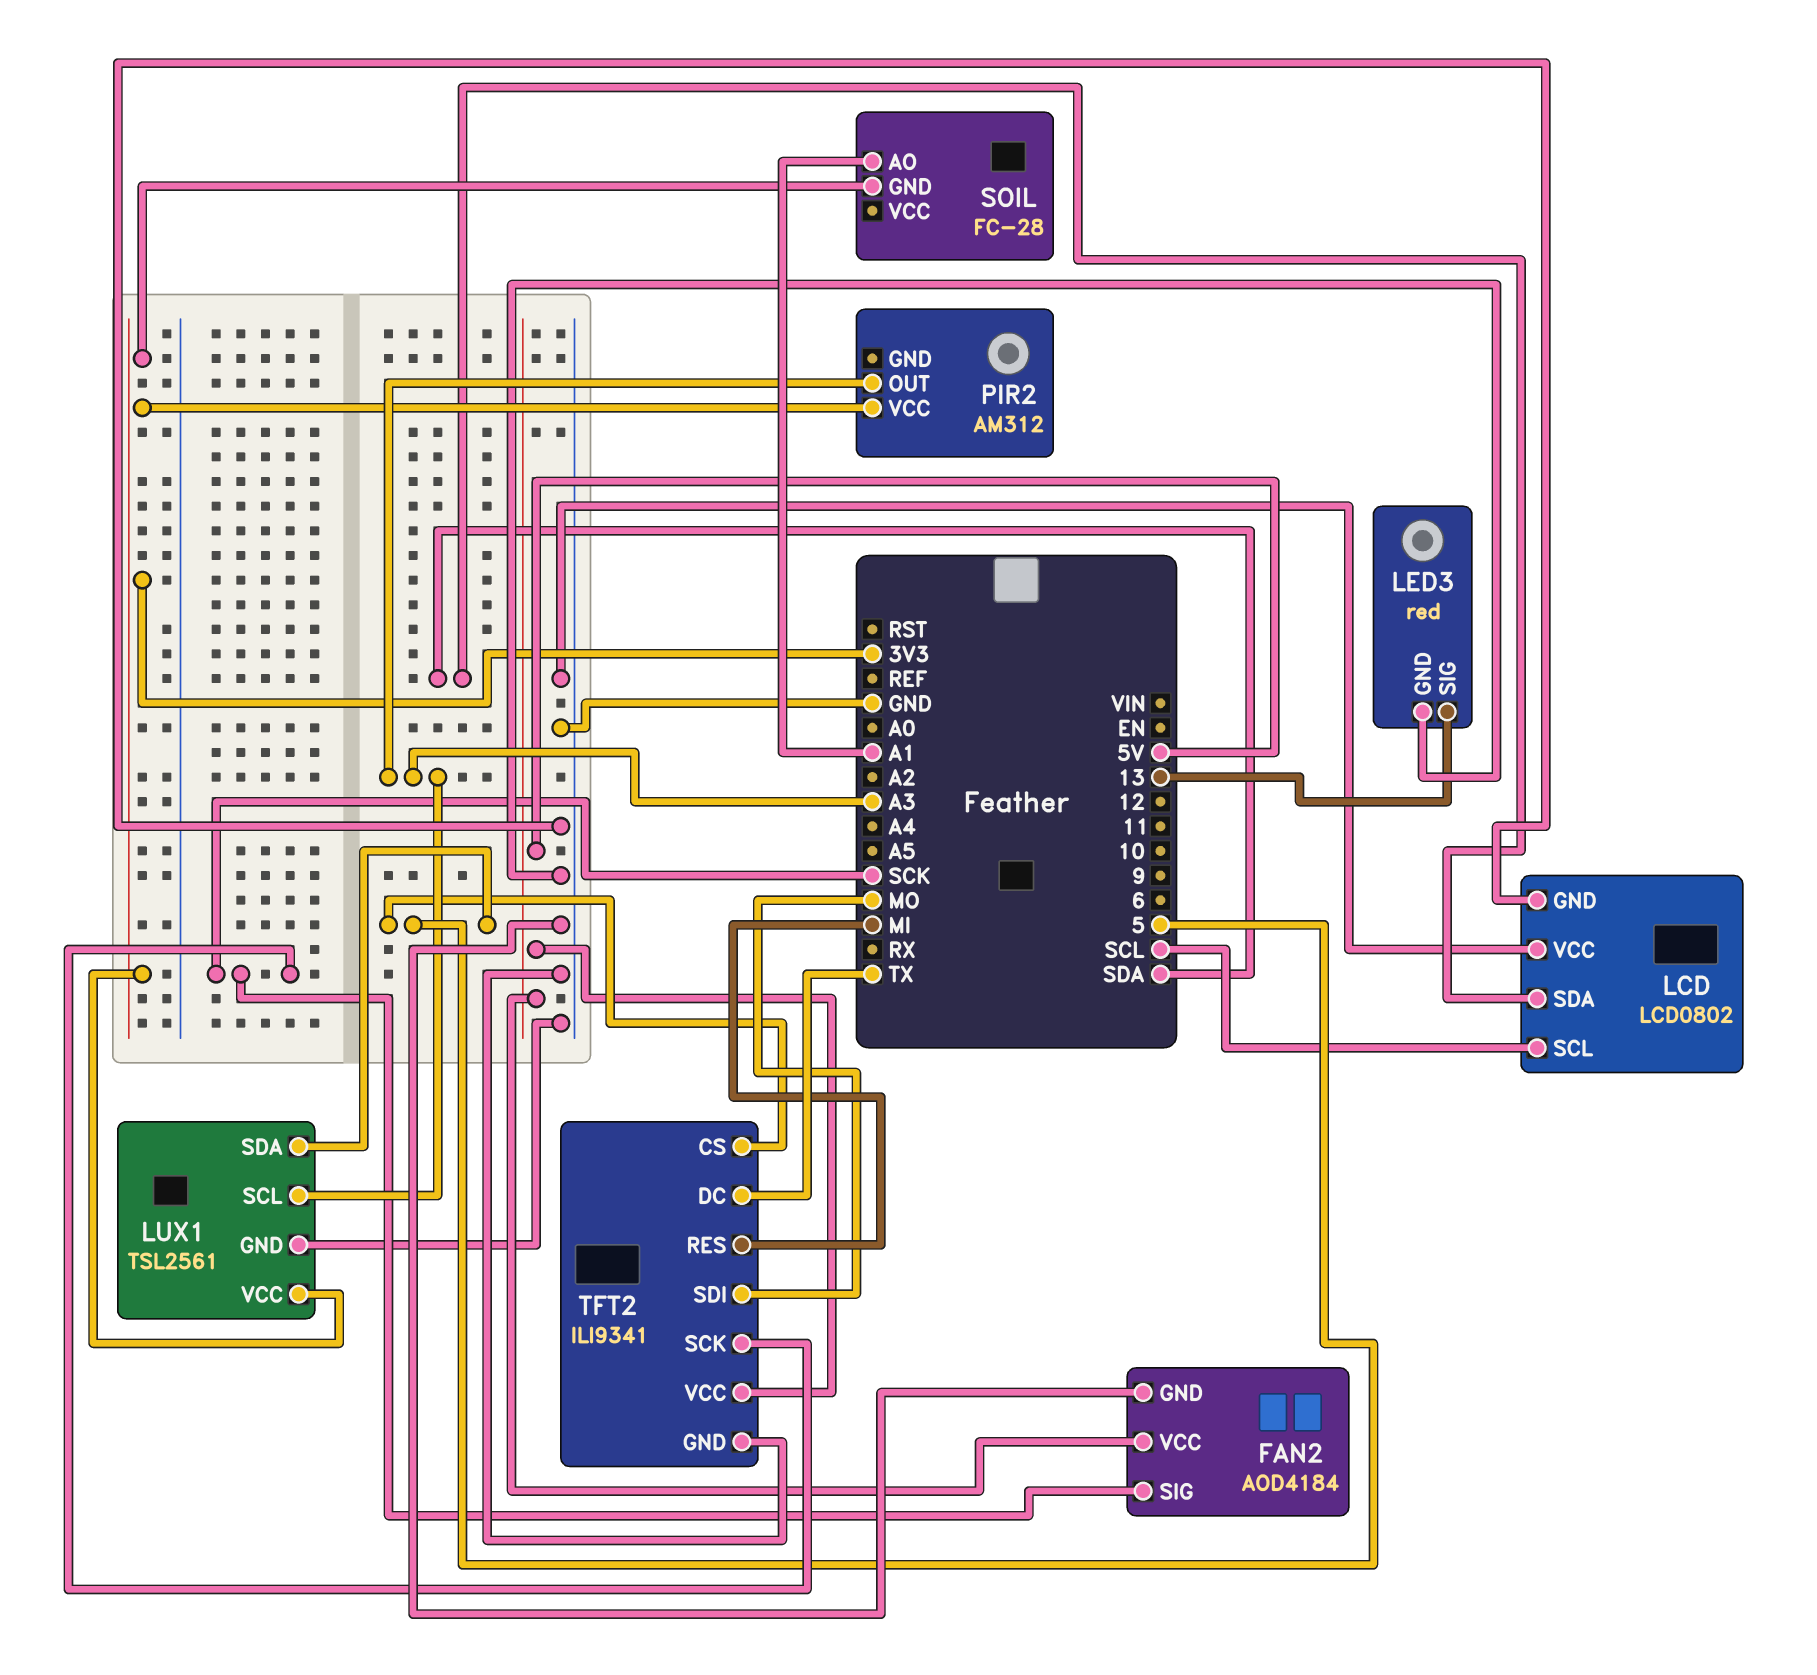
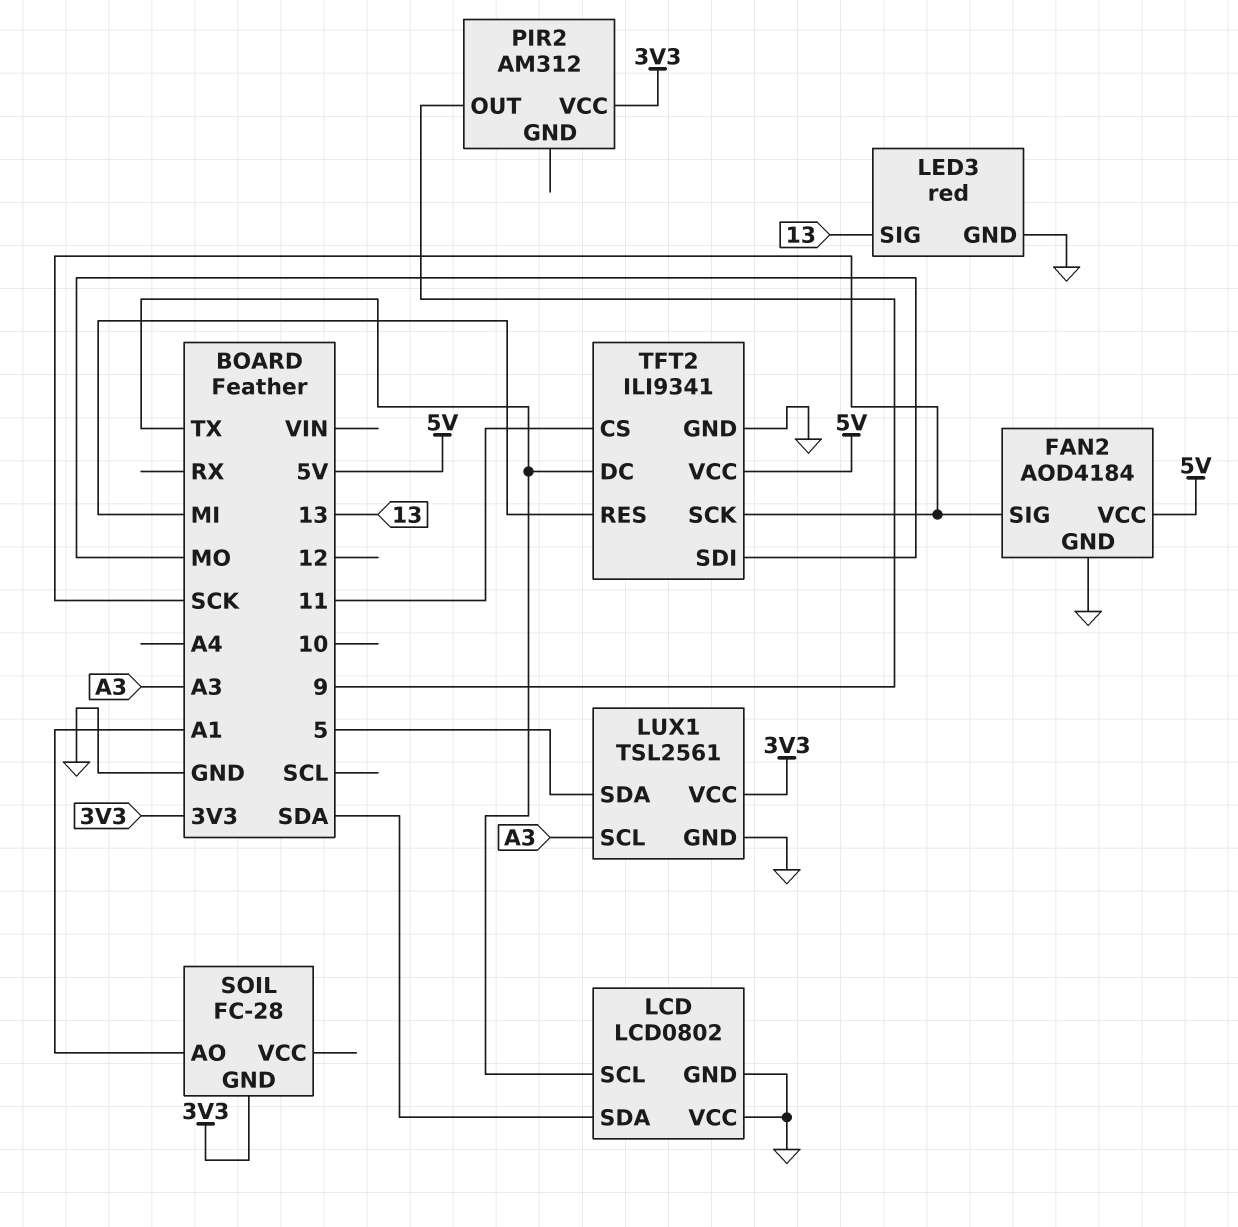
LCD pin SCL: SCL -> TX
PIR2 pin OUT: A3 -> 9
TFT2 pin CS: 5 -> 11

